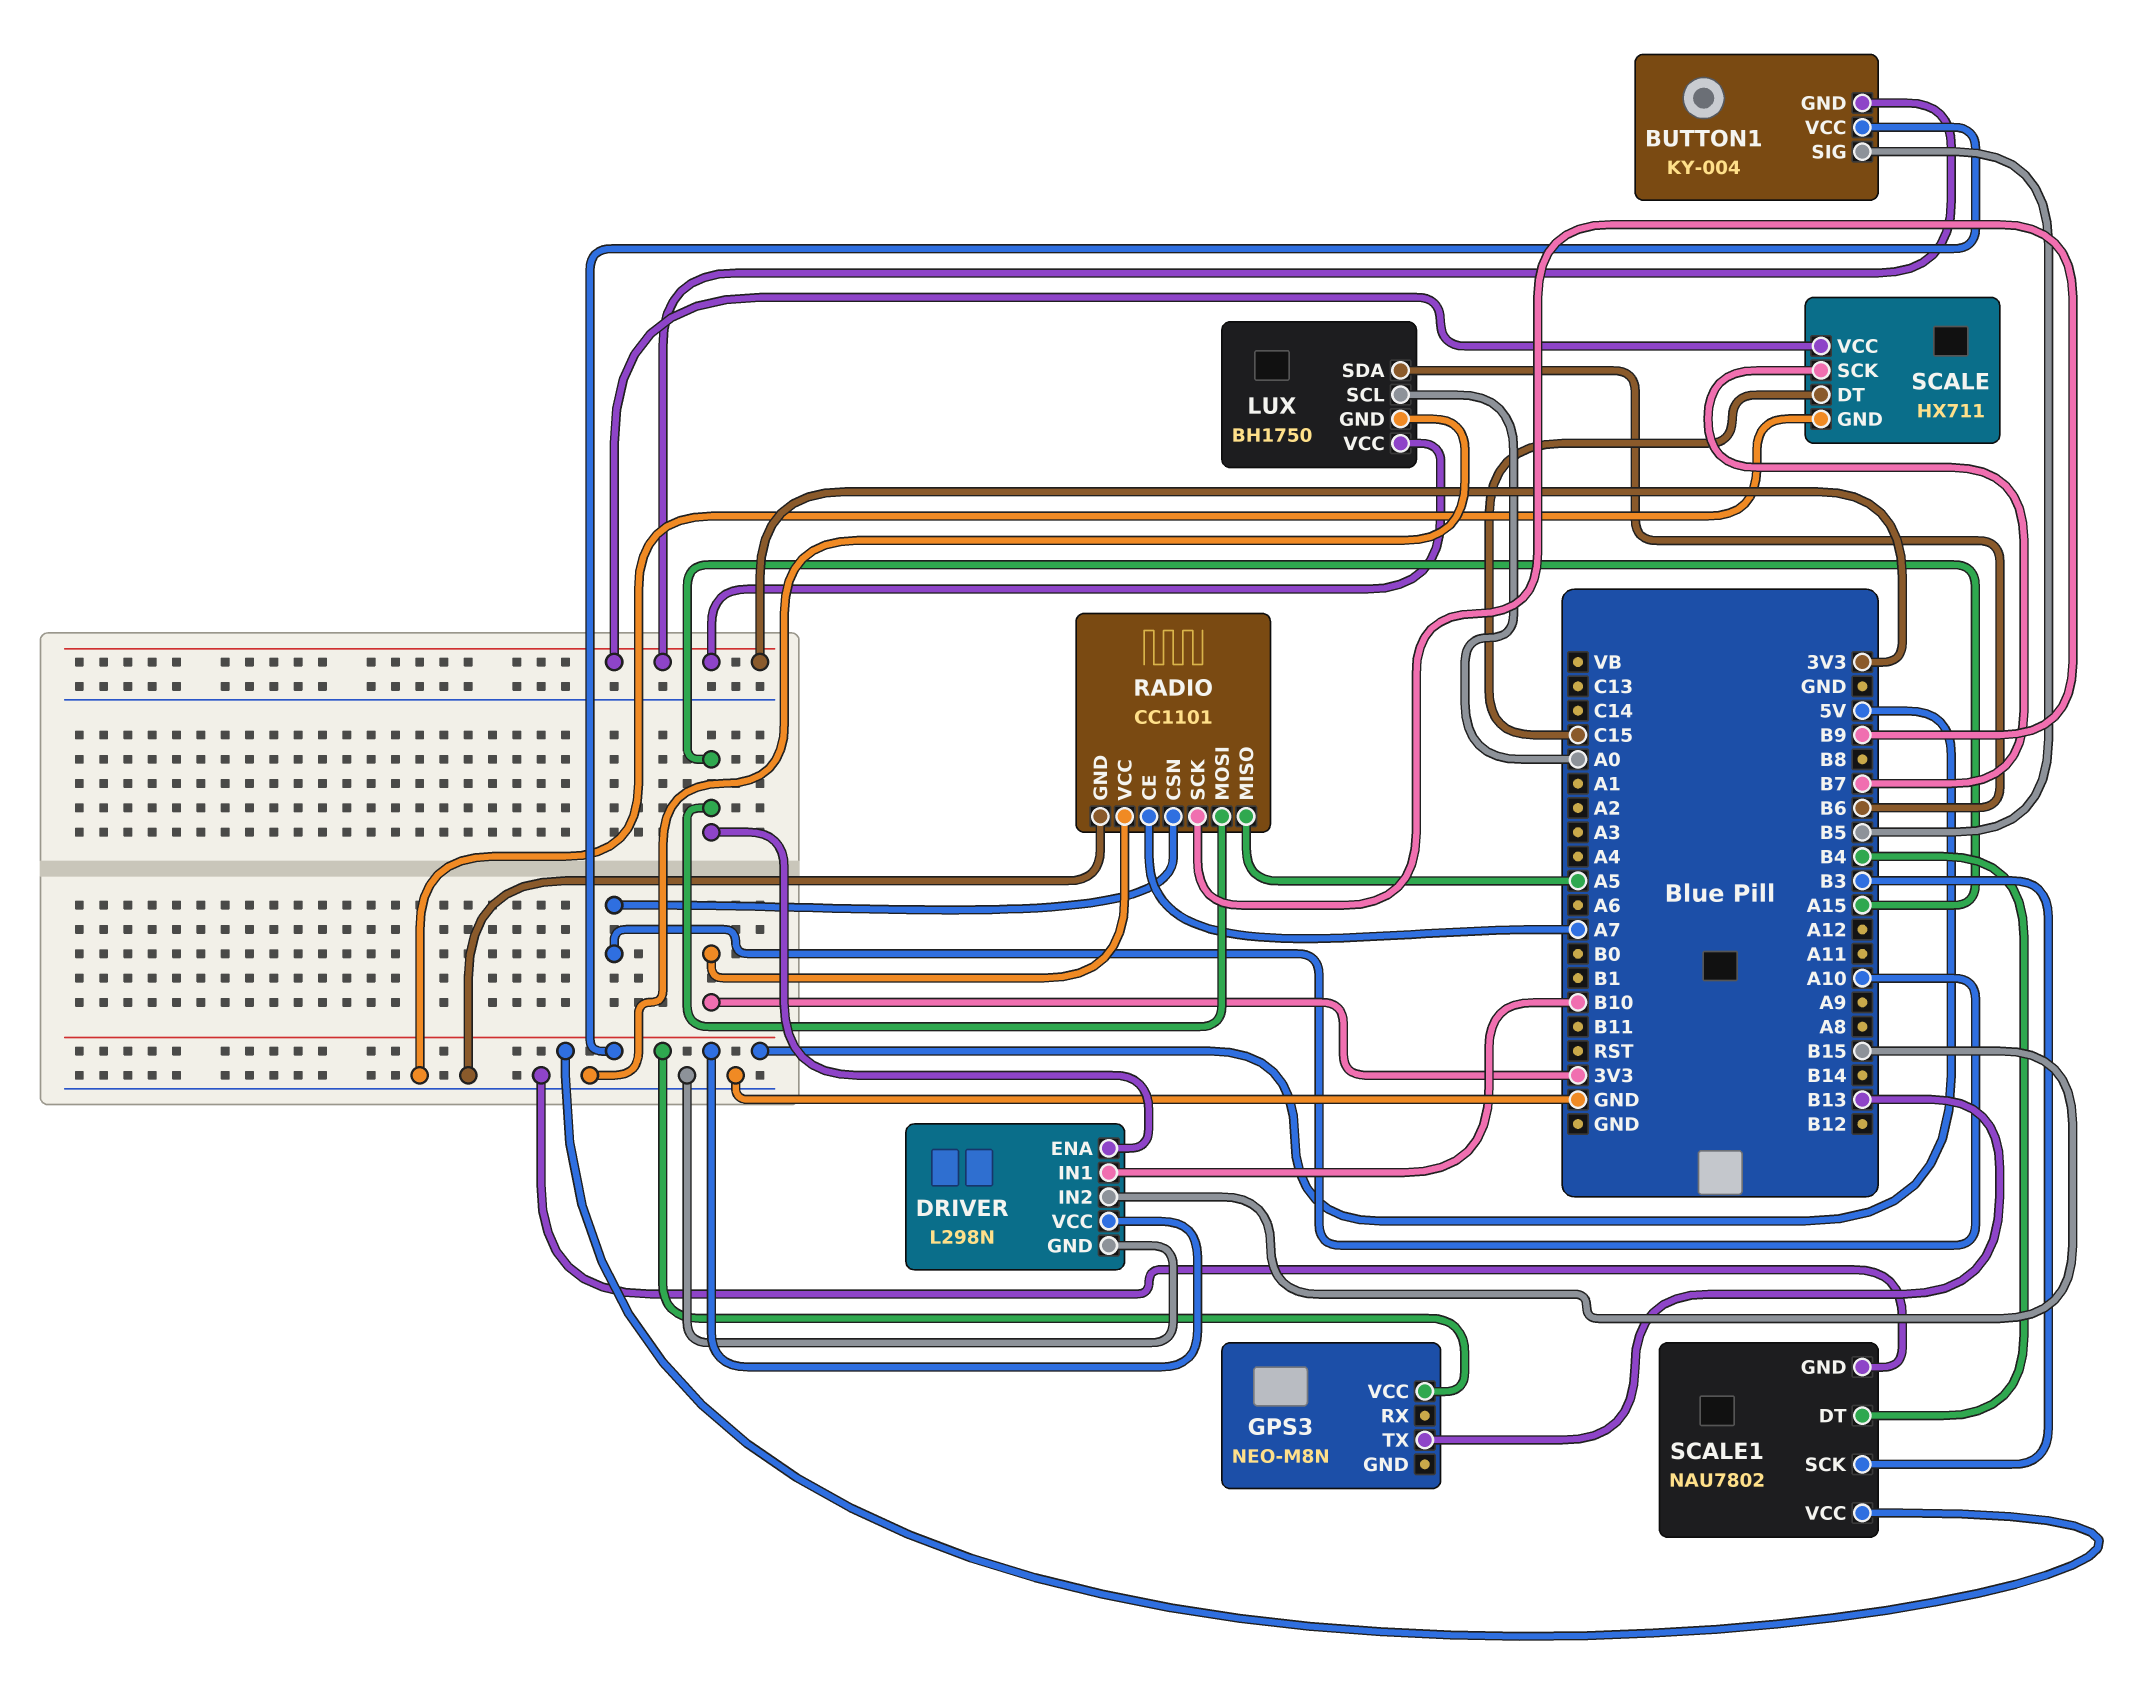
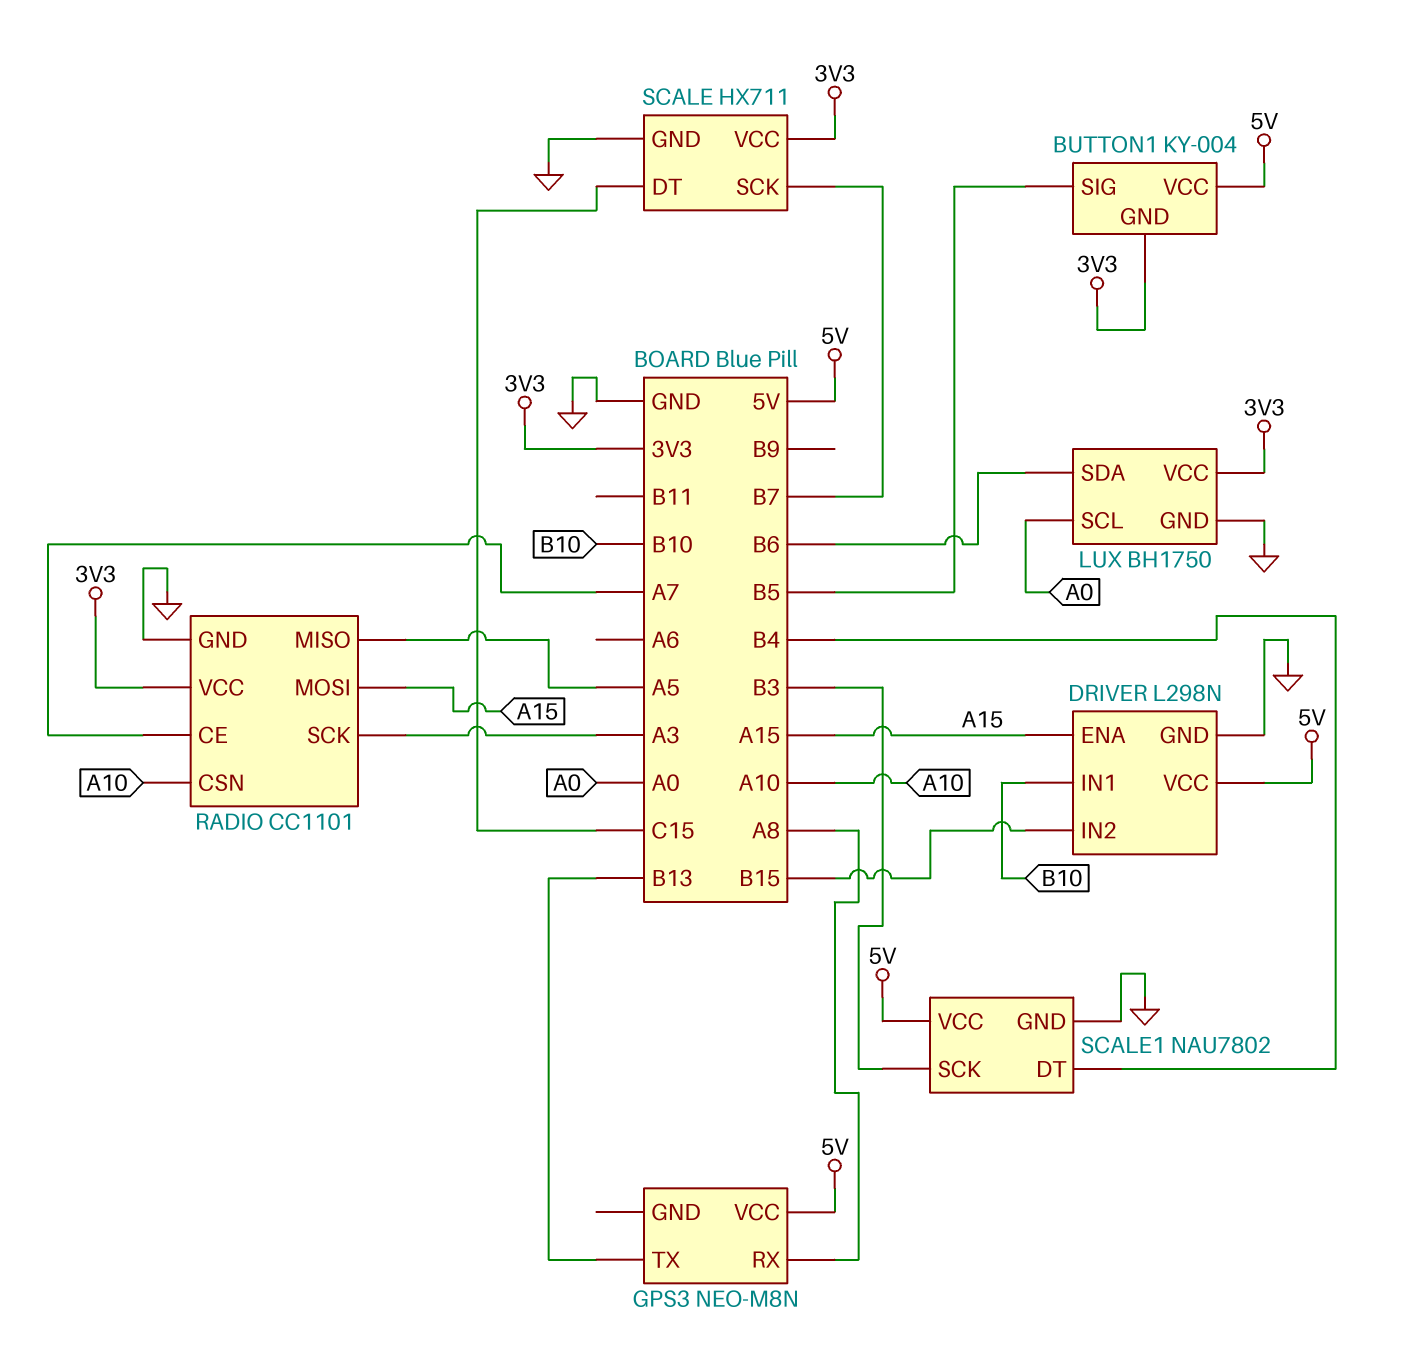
GPS3 pin RX: none -> A8
RADIO pin SCK: B9 -> A3

